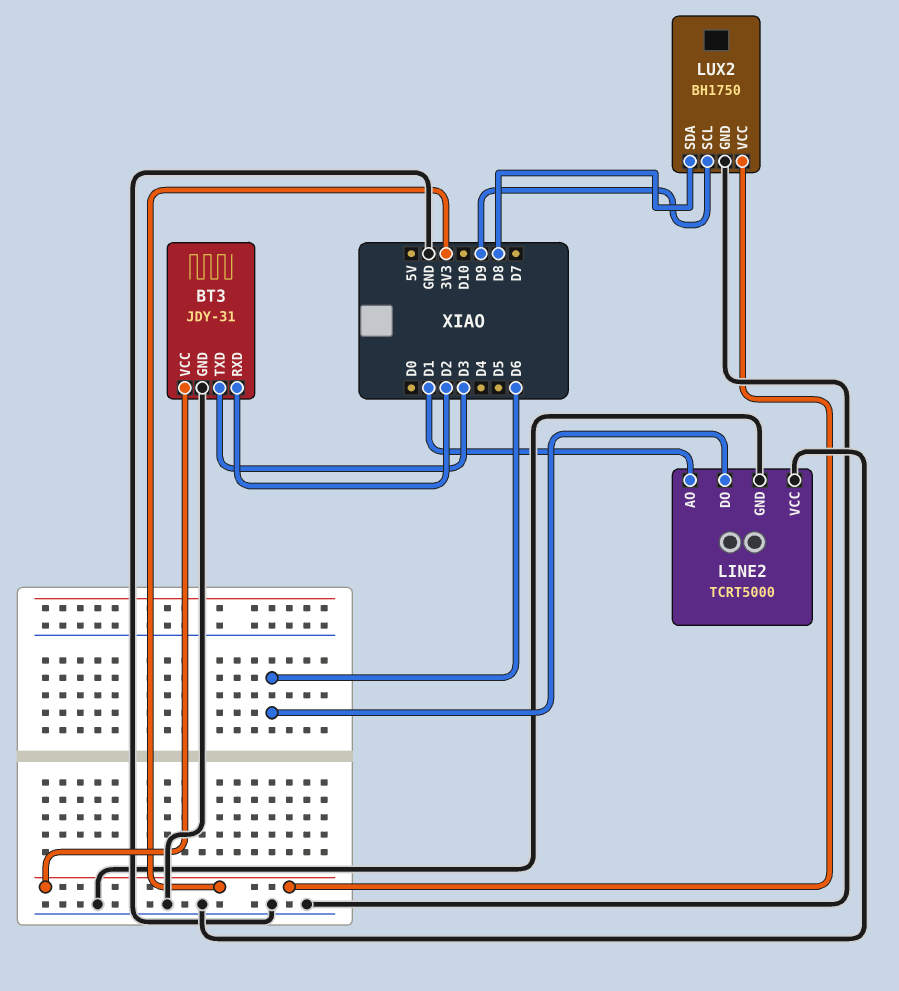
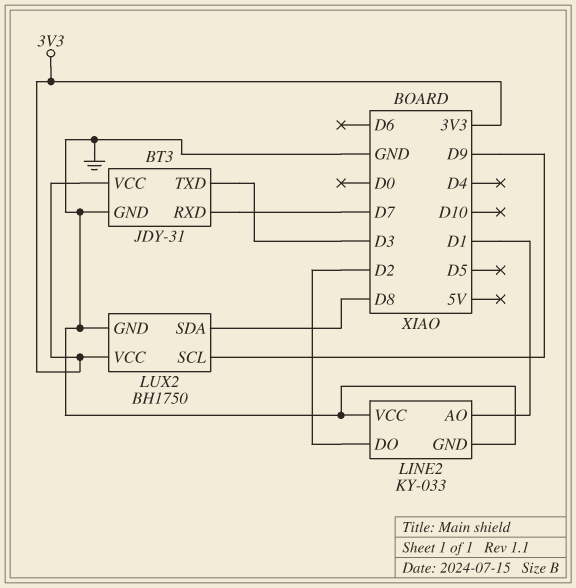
BT3 pin RXD: D2 -> D7
LINE2: TCRT5000 -> KY-033
LINE2 pin DO: D6 -> D2

